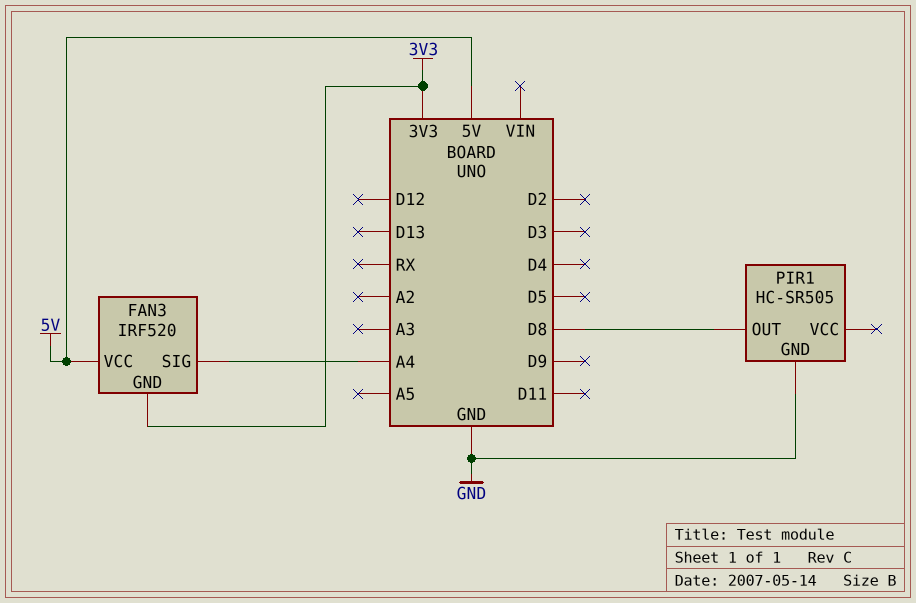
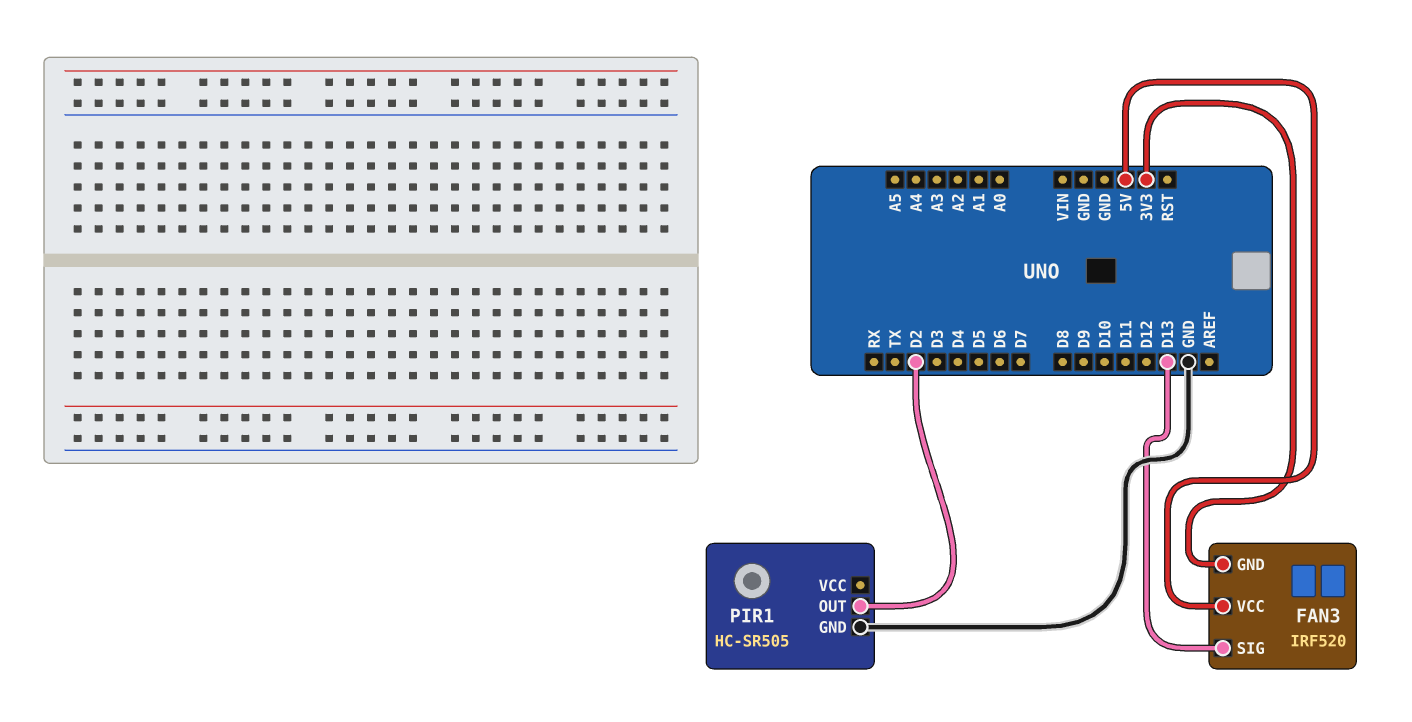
FAN3 pin SIG: A4 -> D13
PIR1 pin OUT: D8 -> D2

